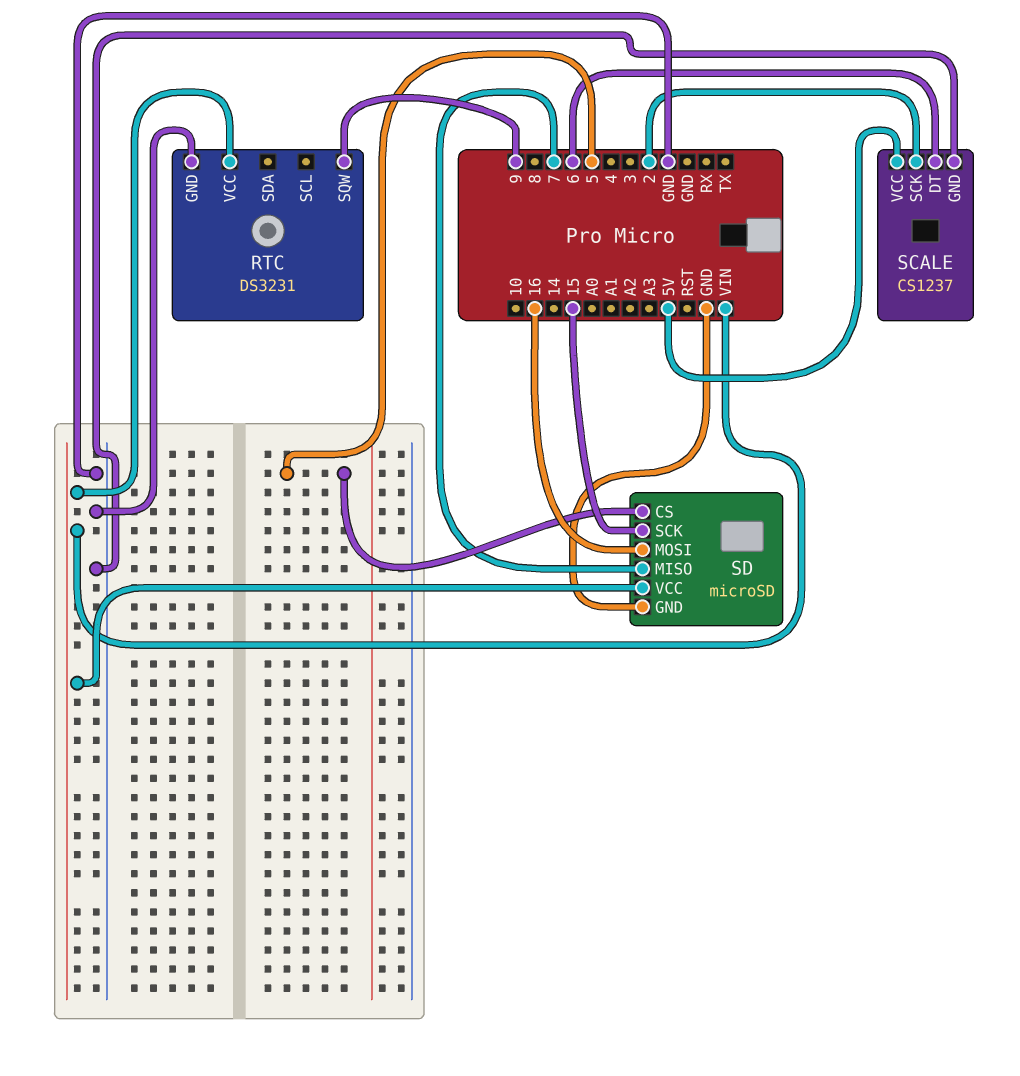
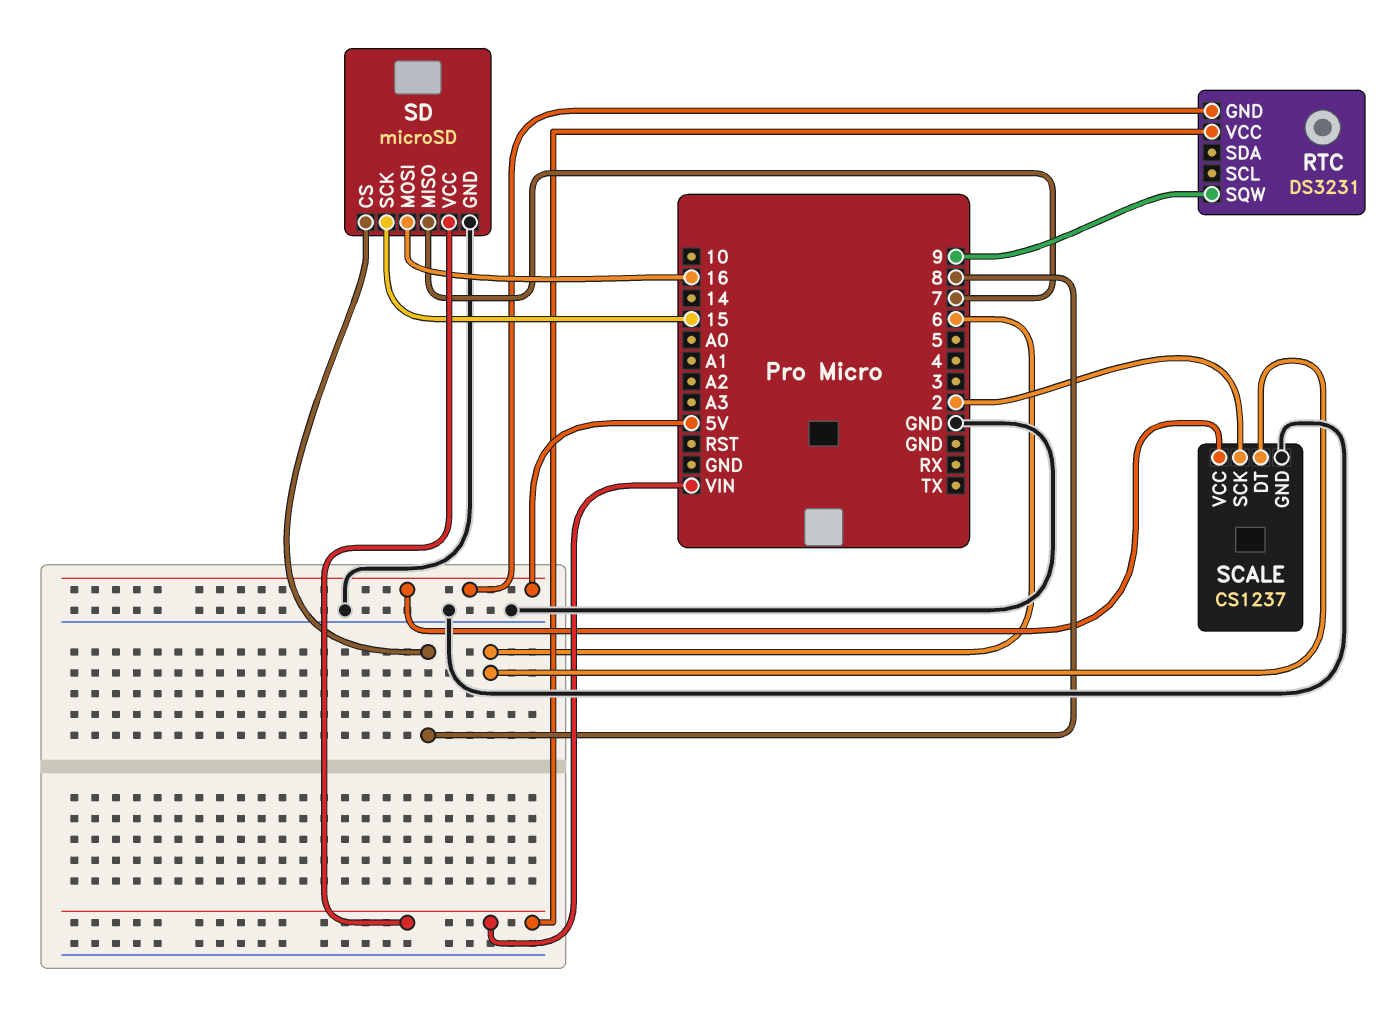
RTC pin GND: GND -> 5V
SD pin CS: 5 -> 8

